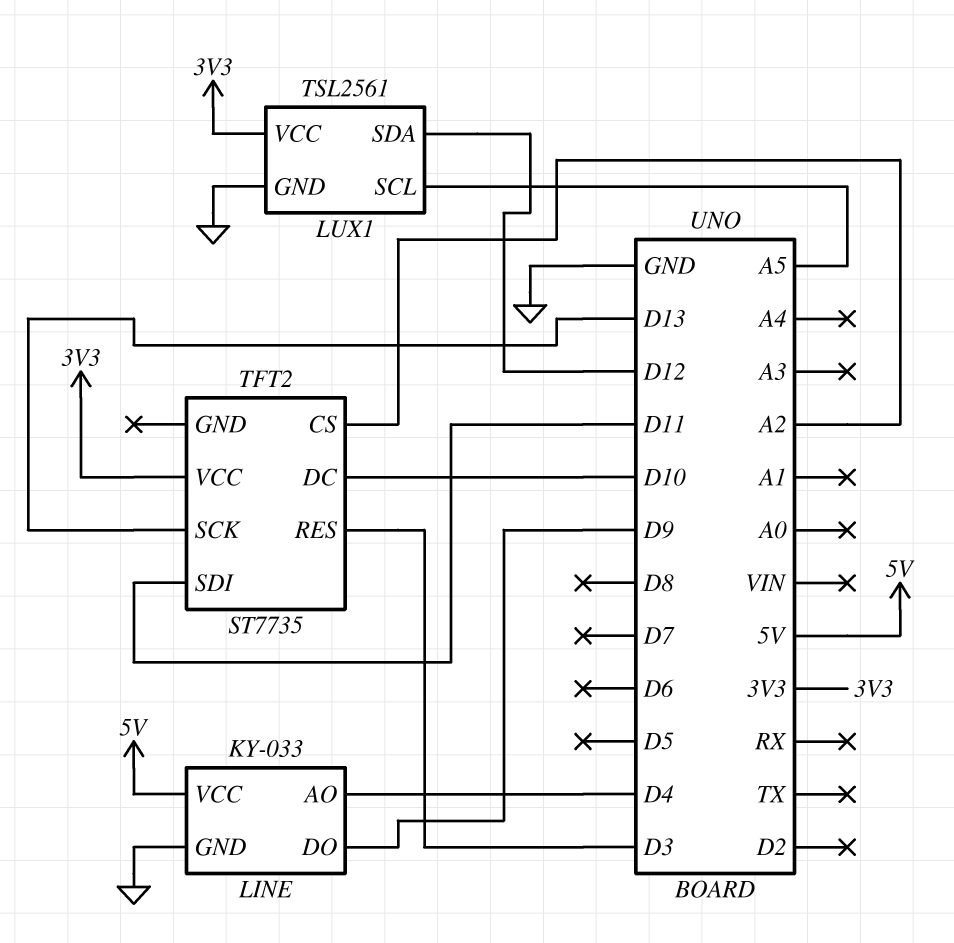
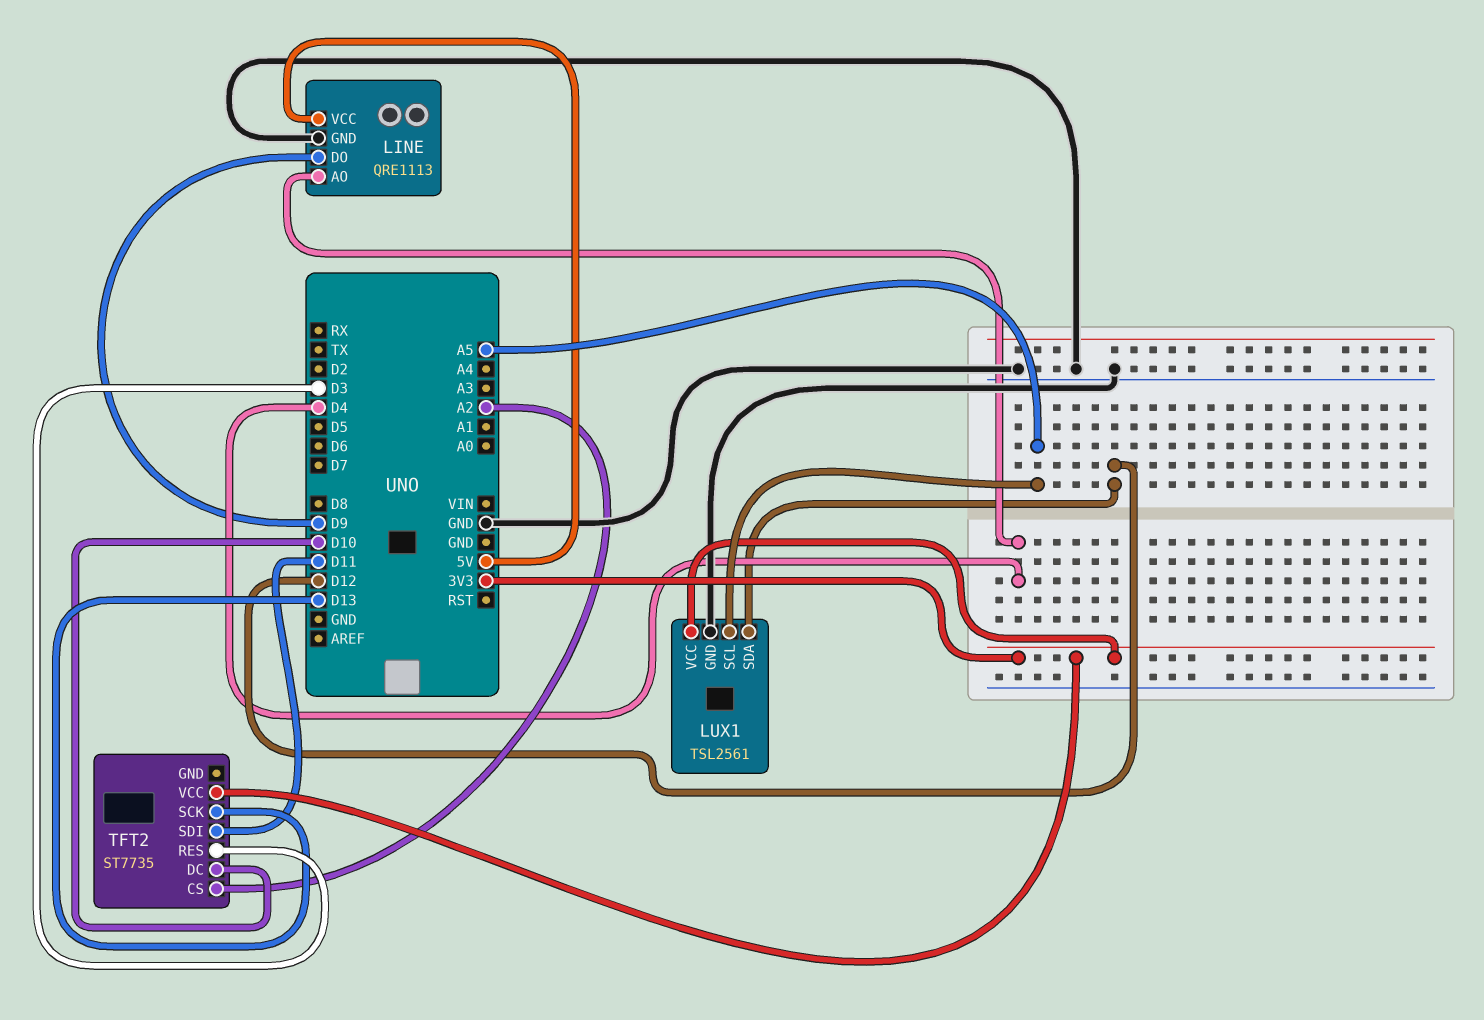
LINE: KY-033 -> QRE1113

